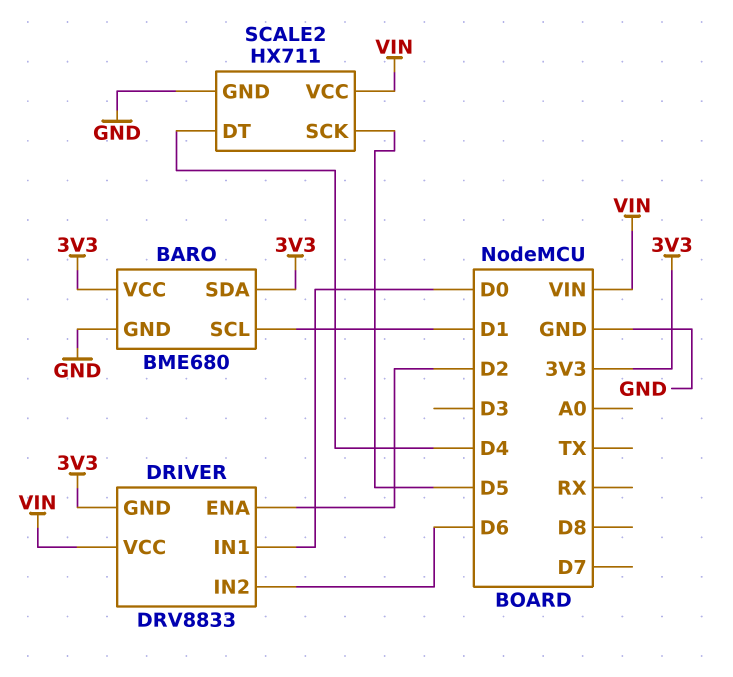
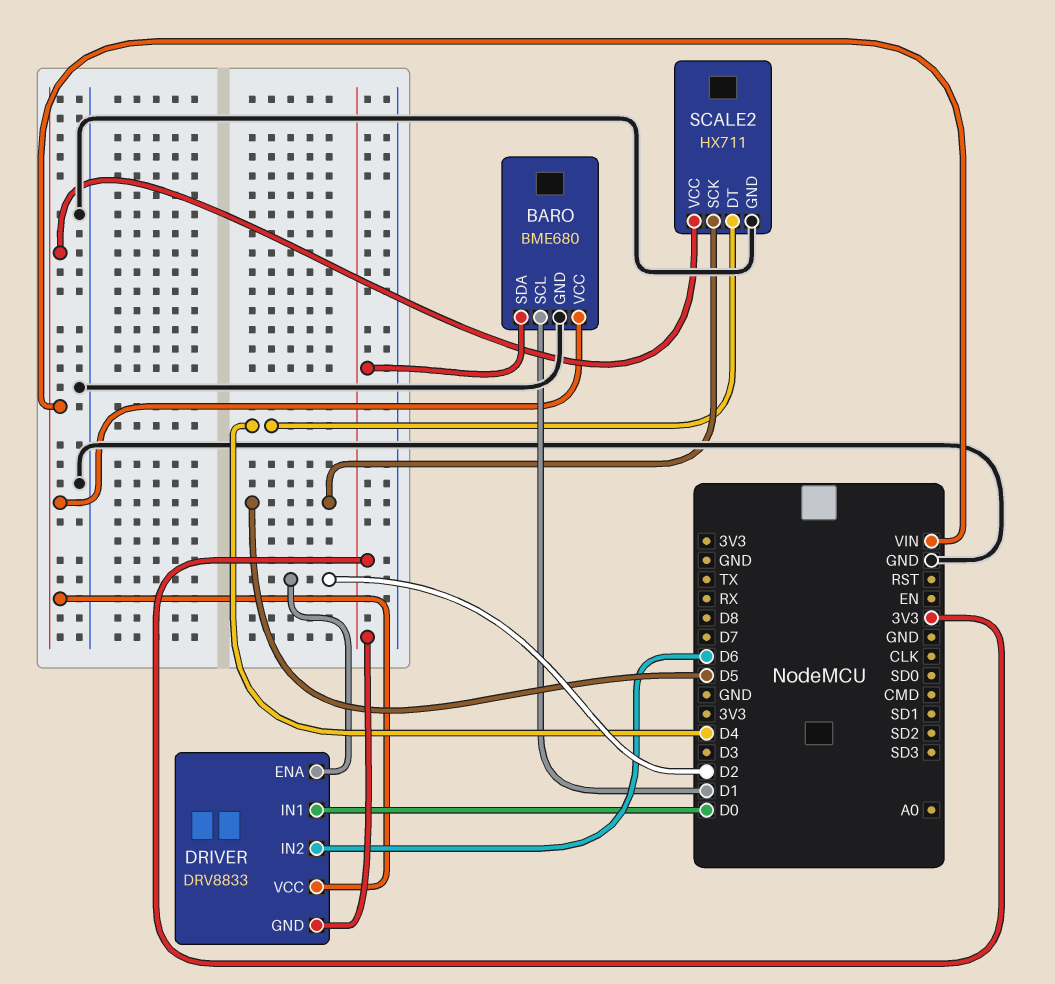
BARO pin VCC: 3V3 -> VIN

